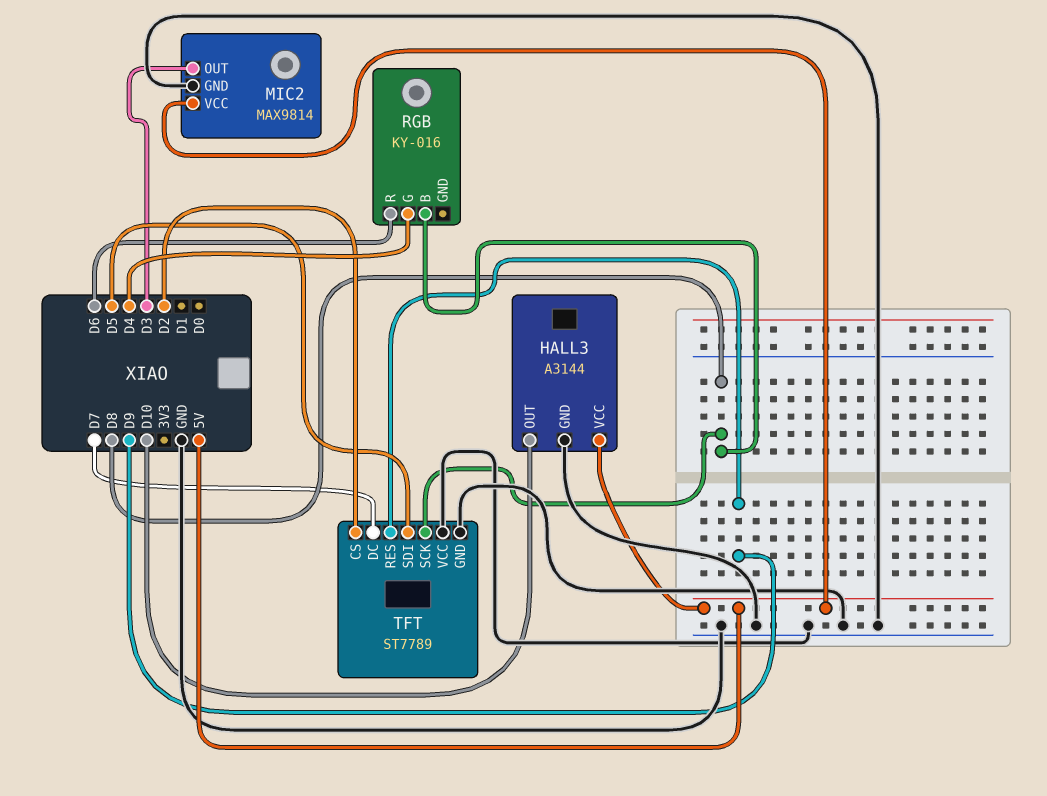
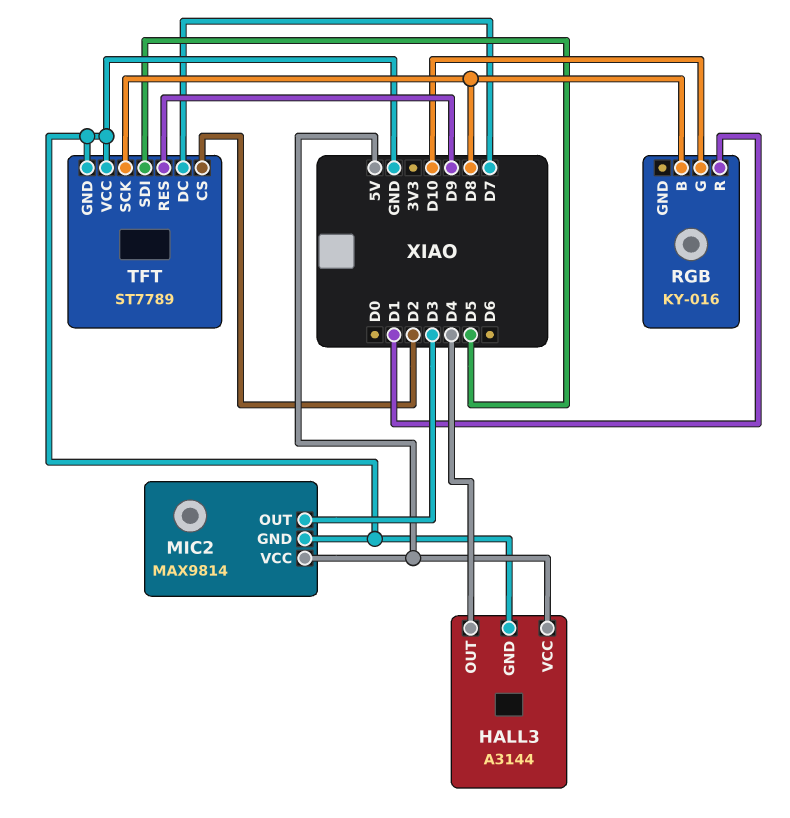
HALL3 pin OUT: D10 -> D4
RGB pin G: D4 -> D10
RGB pin R: D6 -> D1

